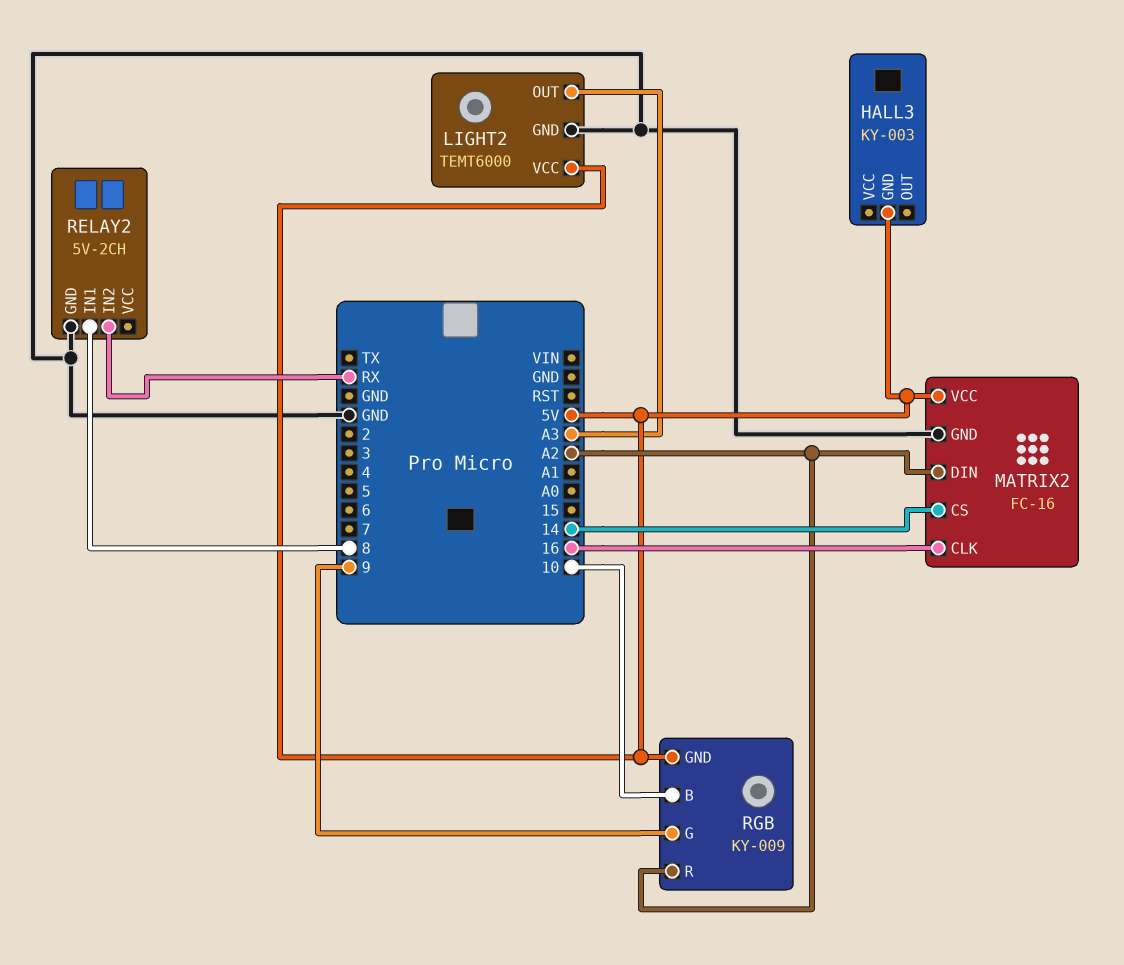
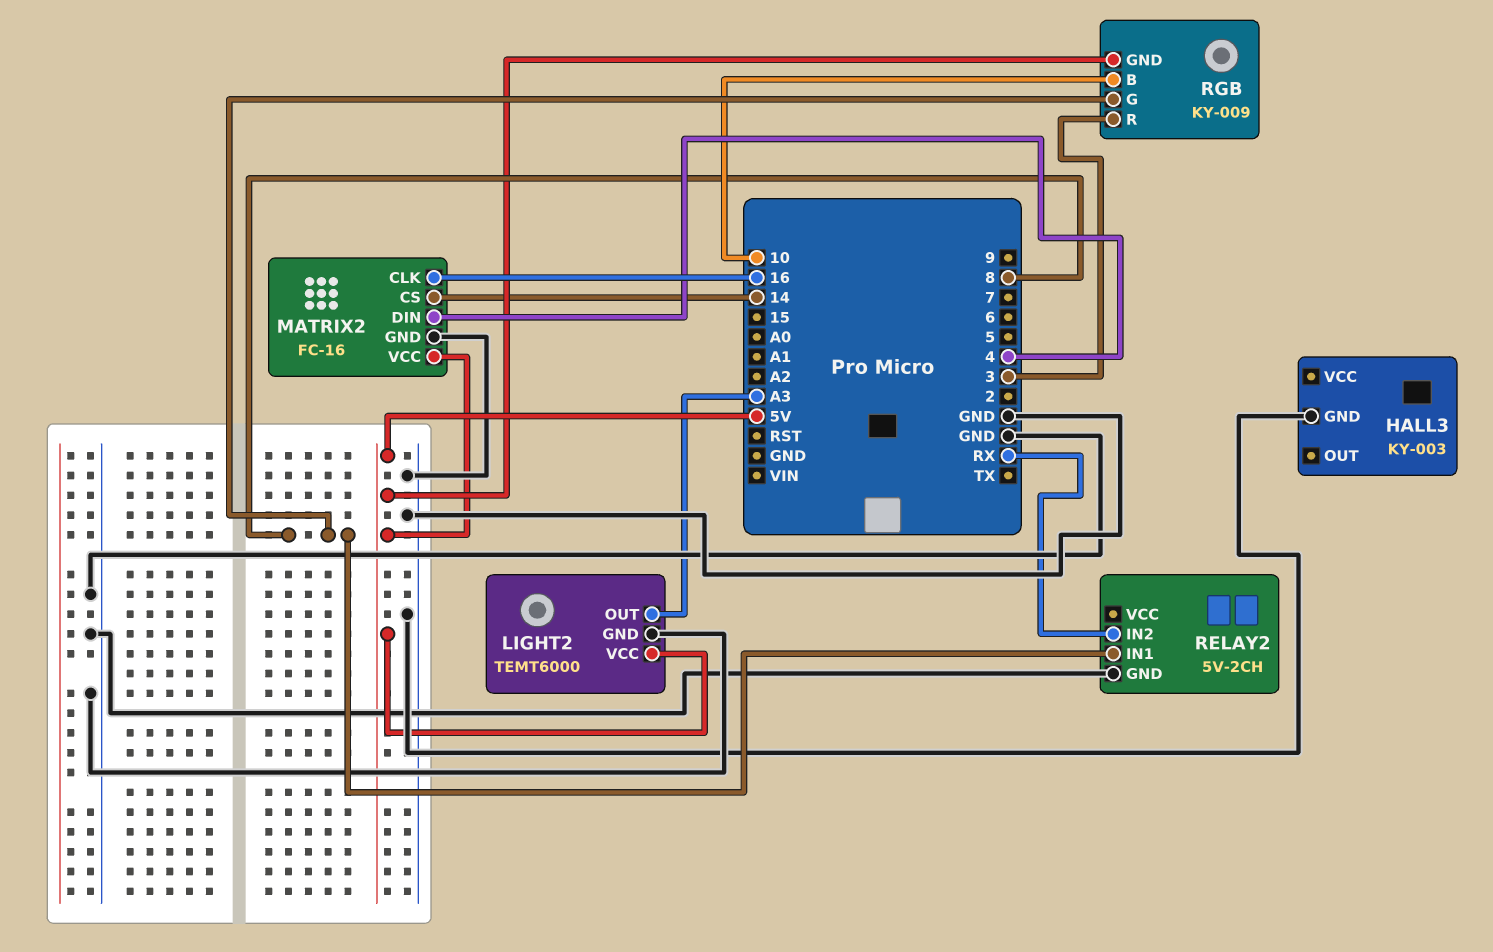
HALL3 pin GND: 5V -> GND
MATRIX2 pin DIN: A2 -> 4
RGB pin G: 9 -> 8
RGB pin R: A2 -> 3

